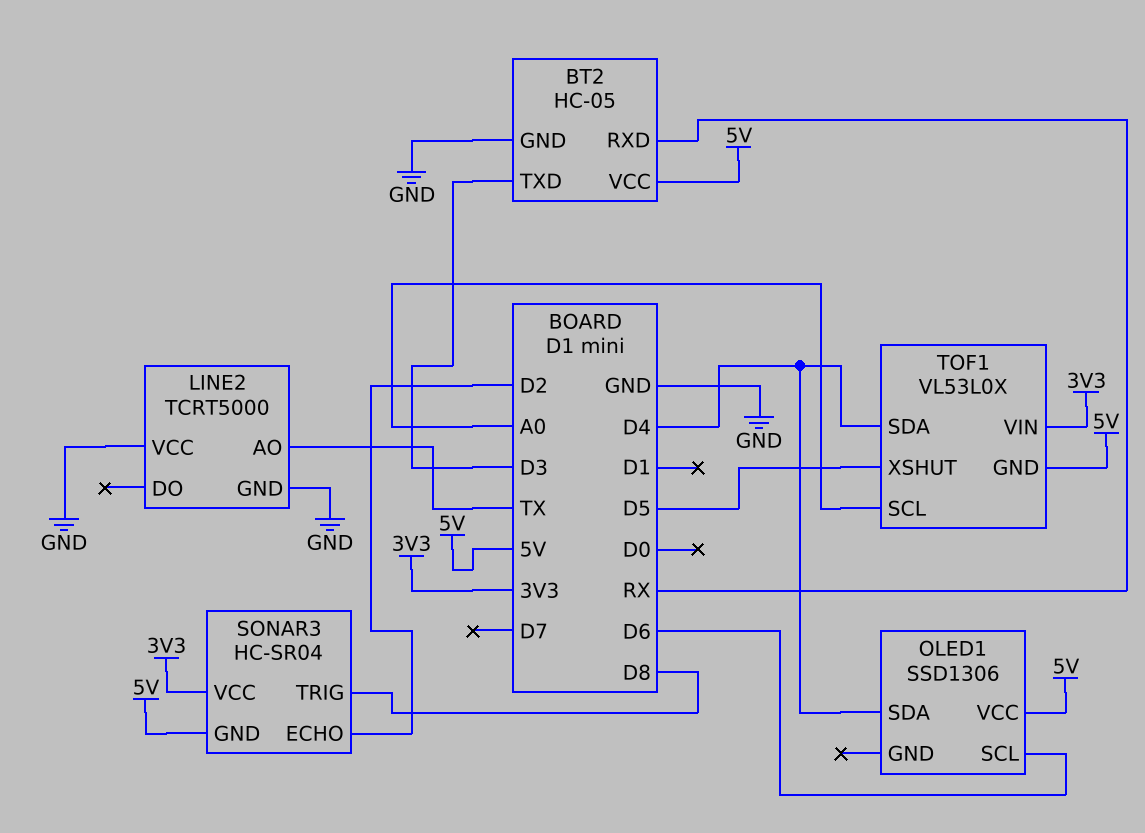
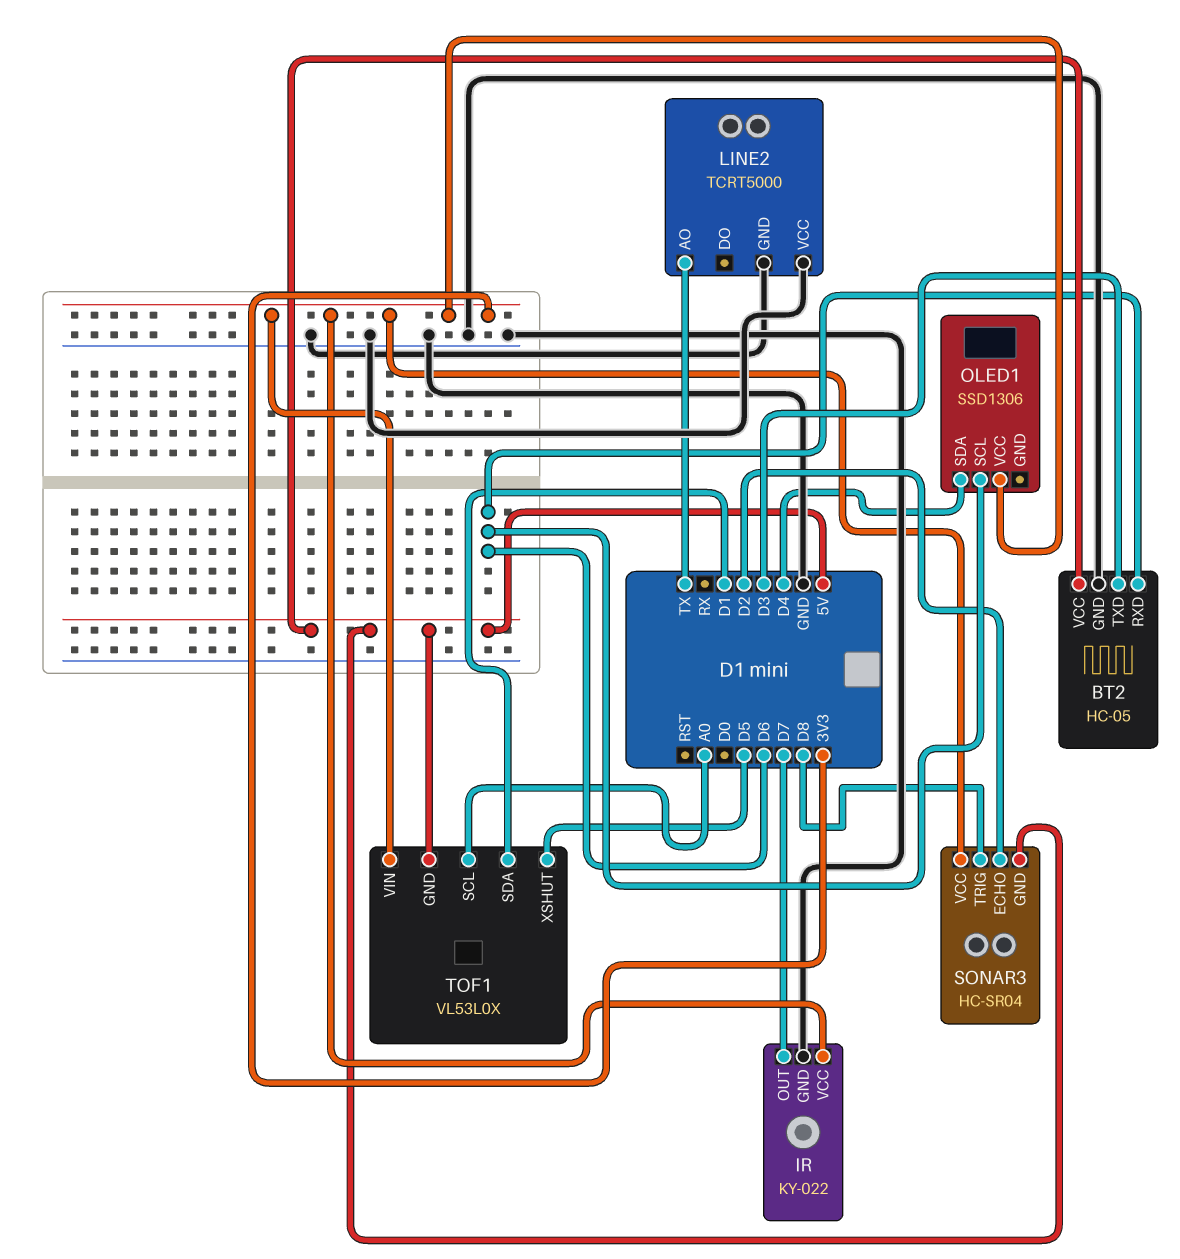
BT2 pin RXD: RX -> D6
IR: none -> KY-022
IR pin GND: none -> GND
IR pin OUT: none -> D7
IR pin VCC: none -> 3V3
OLED1 pin VCC: 5V -> 3V3
TOF1 pin SDA: D4 -> D1

